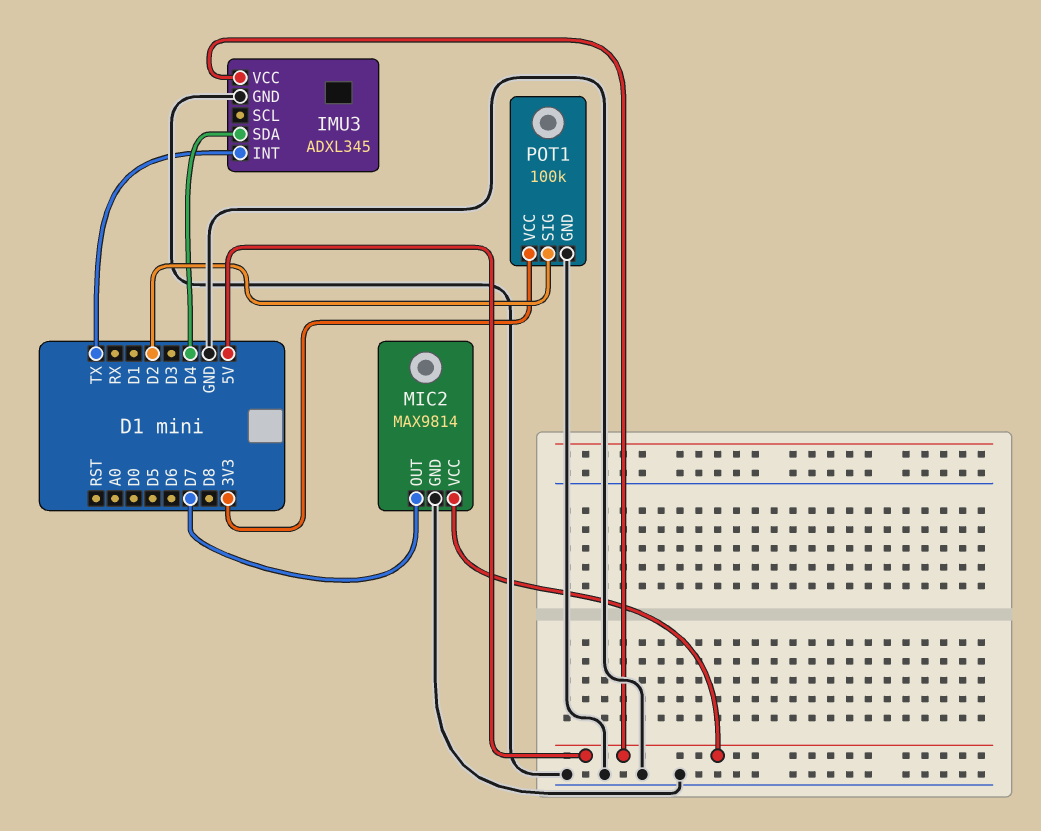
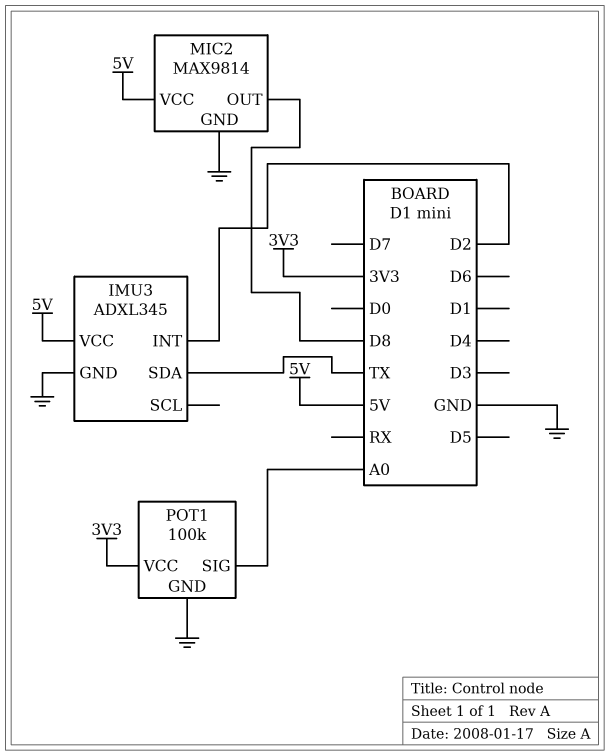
IMU3 pin INT: TX -> D2
IMU3 pin SDA: D4 -> TX
MIC2 pin OUT: D7 -> D8
POT1 pin SIG: D2 -> A0

